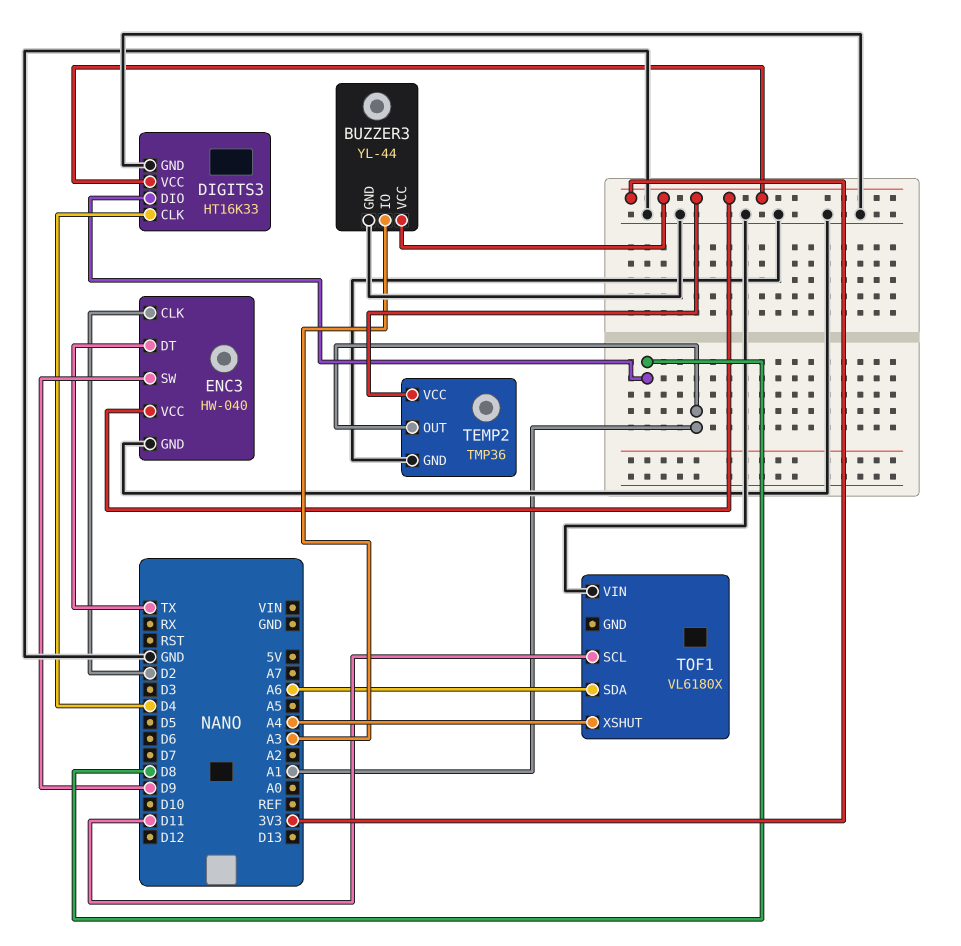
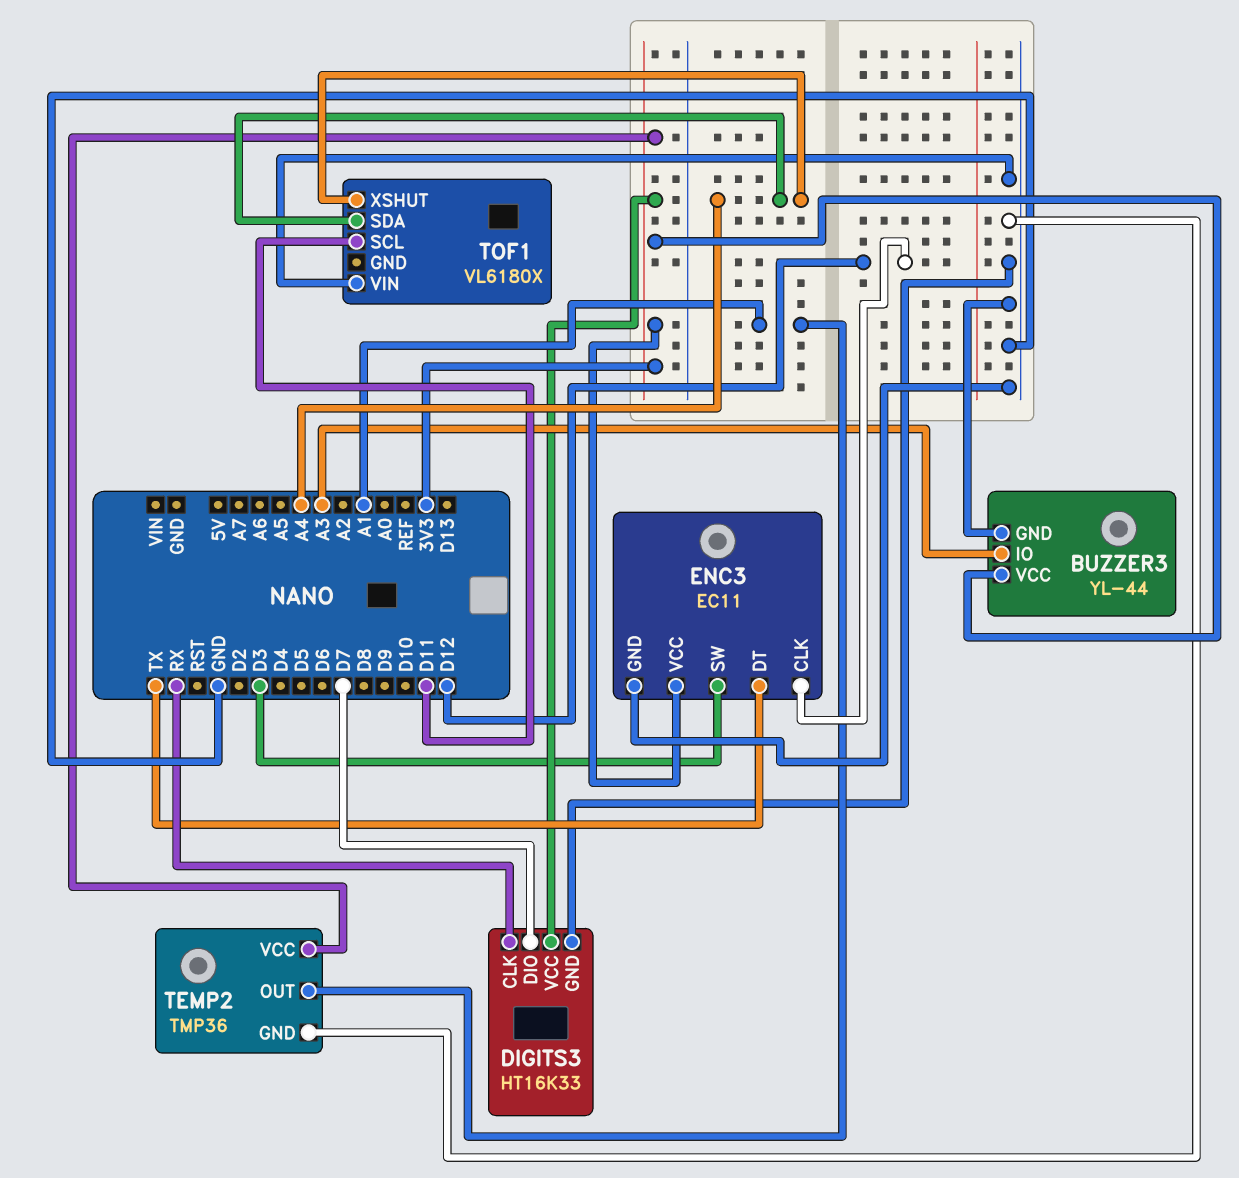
DIGITS3 pin CLK: D4 -> RX
DIGITS3 pin DIO: D8 -> D7
ENC3: HW-040 -> EC11
ENC3 pin CLK: D2 -> D12
ENC3 pin SW: D9 -> D3
TOF1 pin SDA: A6 -> A4

